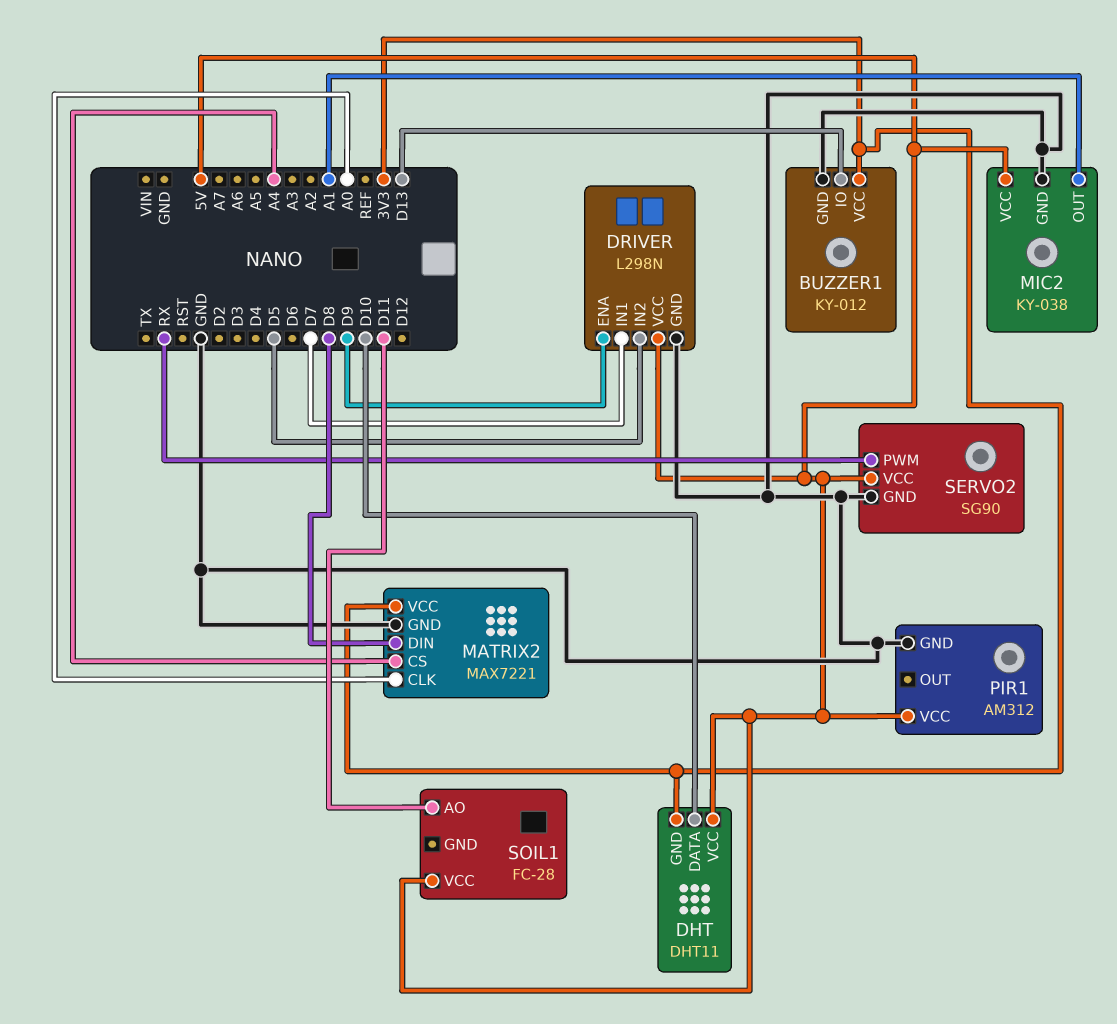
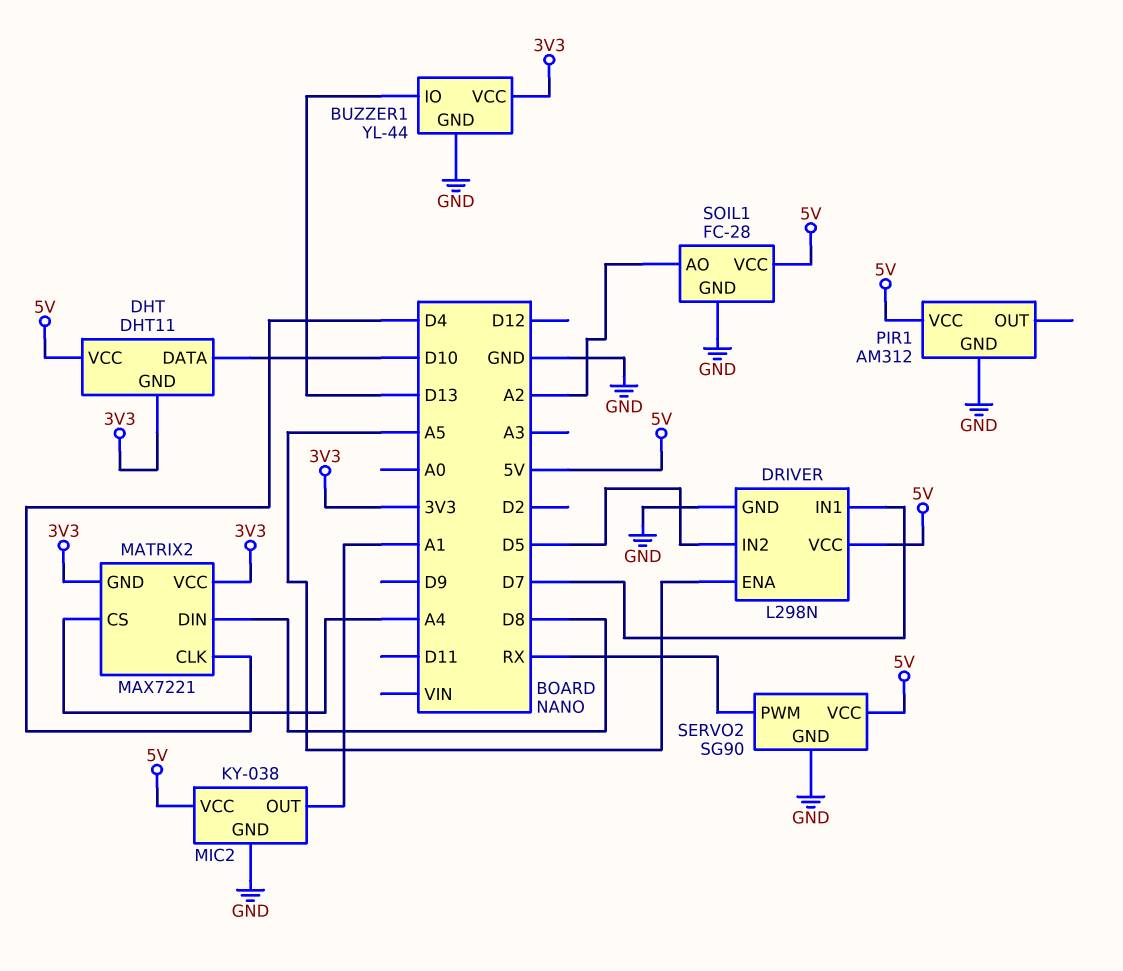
BUZZER1: KY-012 -> YL-44
DRIVER pin ENA: D9 -> A5
MATRIX2 pin CLK: A0 -> D4
MATRIX2 pin GND: GND -> 3V3
SOIL1 pin AO: D11 -> A2
SOIL1 pin GND: none -> GND

